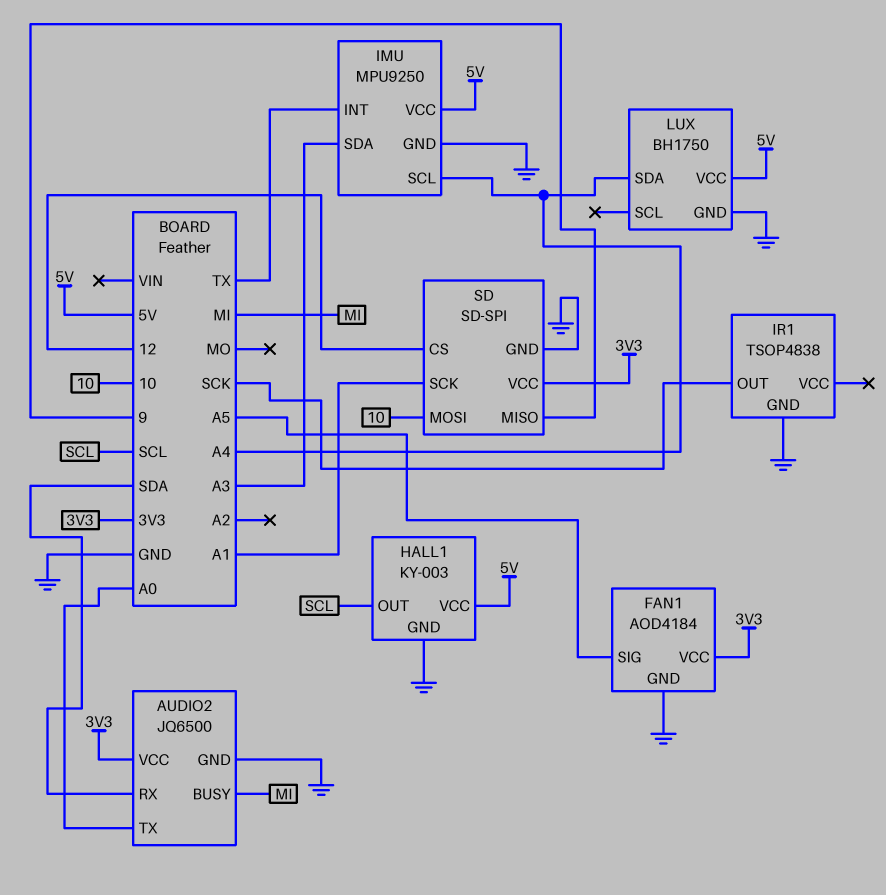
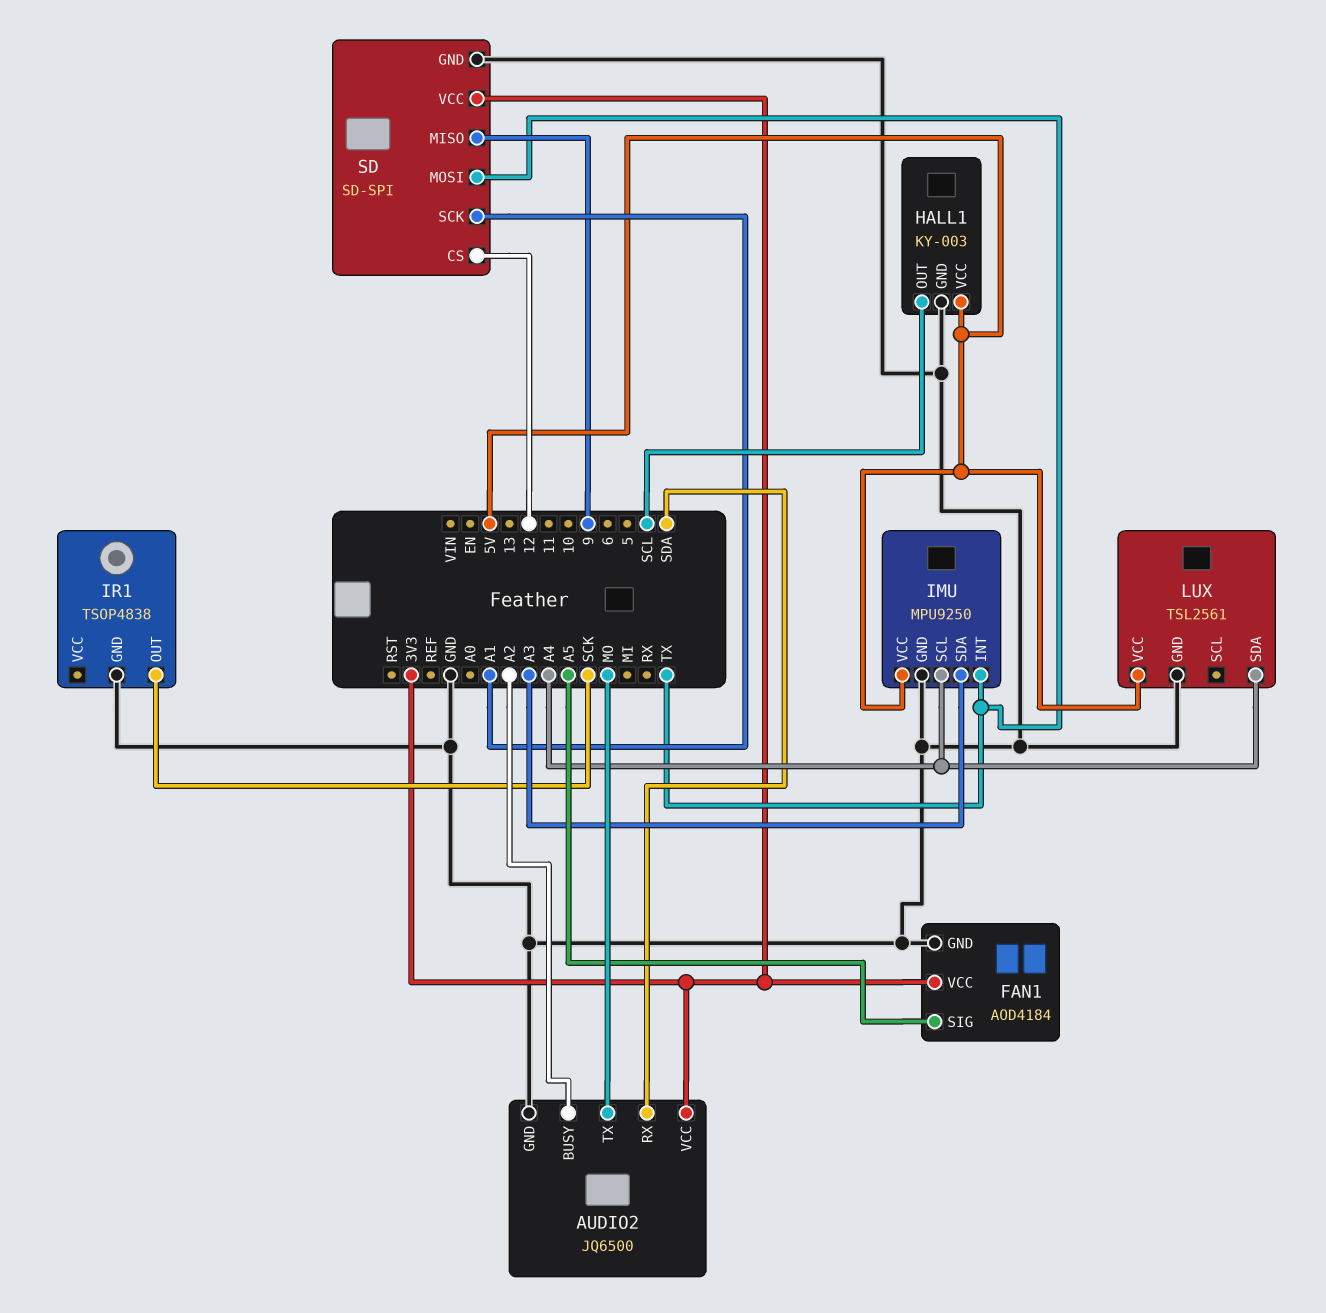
AUDIO2 pin BUSY: MI -> A2
AUDIO2 pin TX: A0 -> MO
LUX: BH1750 -> TSL2561
SD pin MOSI: 10 -> TX

